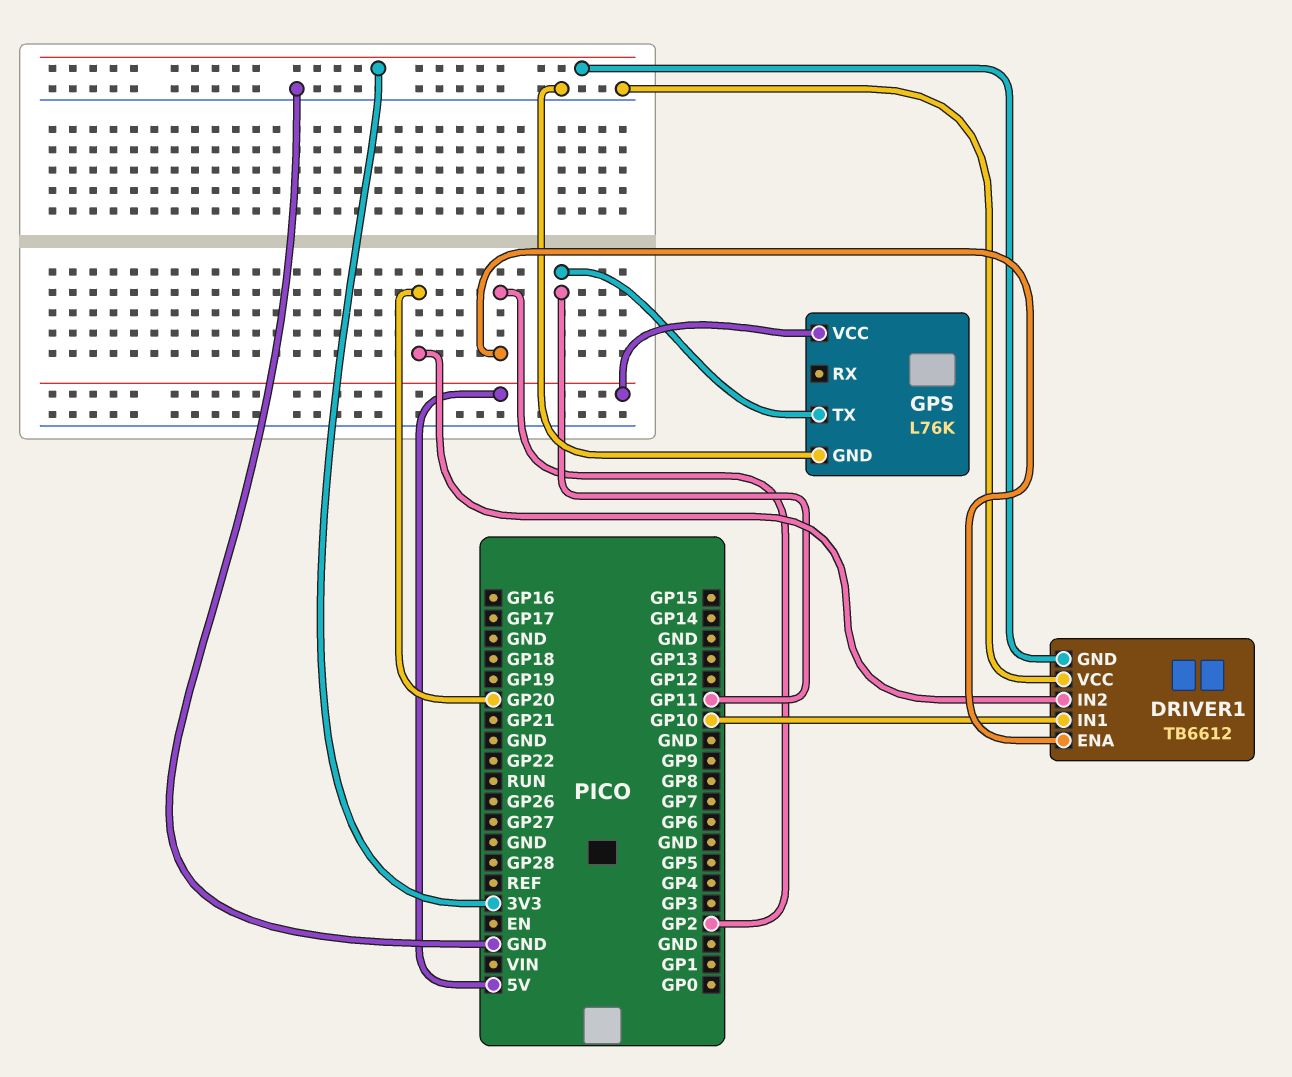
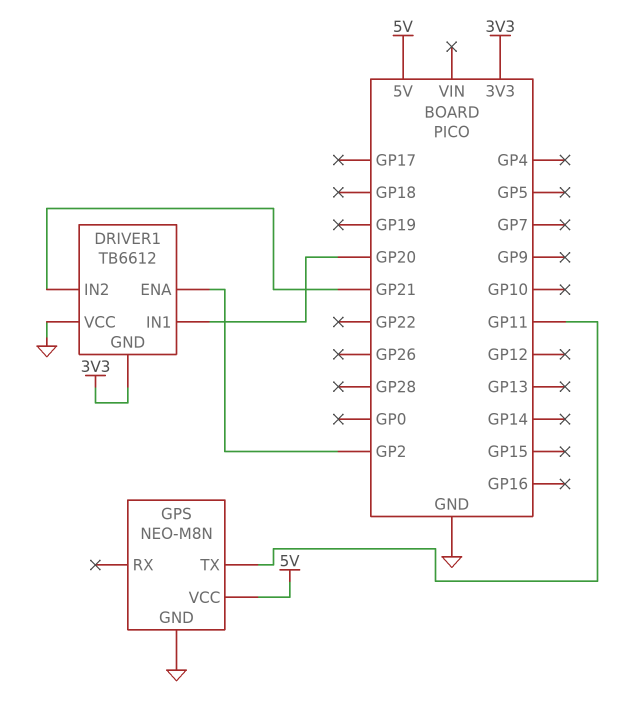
DRIVER1 pin IN1: GP10 -> GP20
DRIVER1 pin IN2: GP20 -> GP21
GPS: L76K -> NEO-M8N

